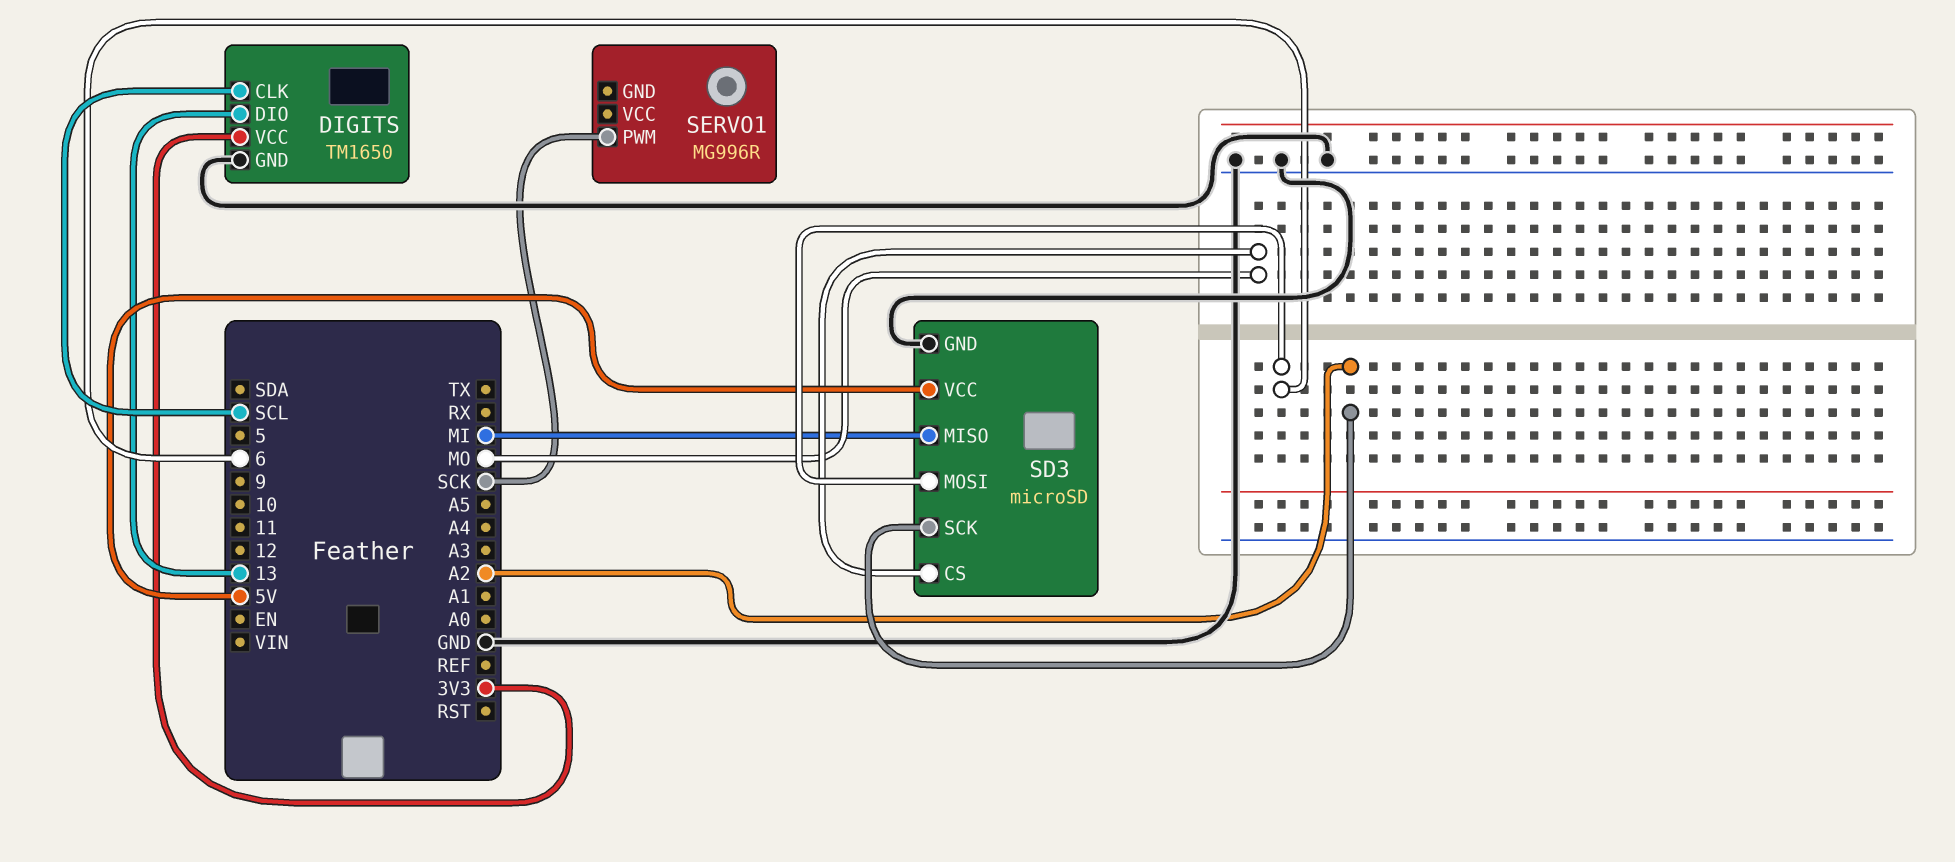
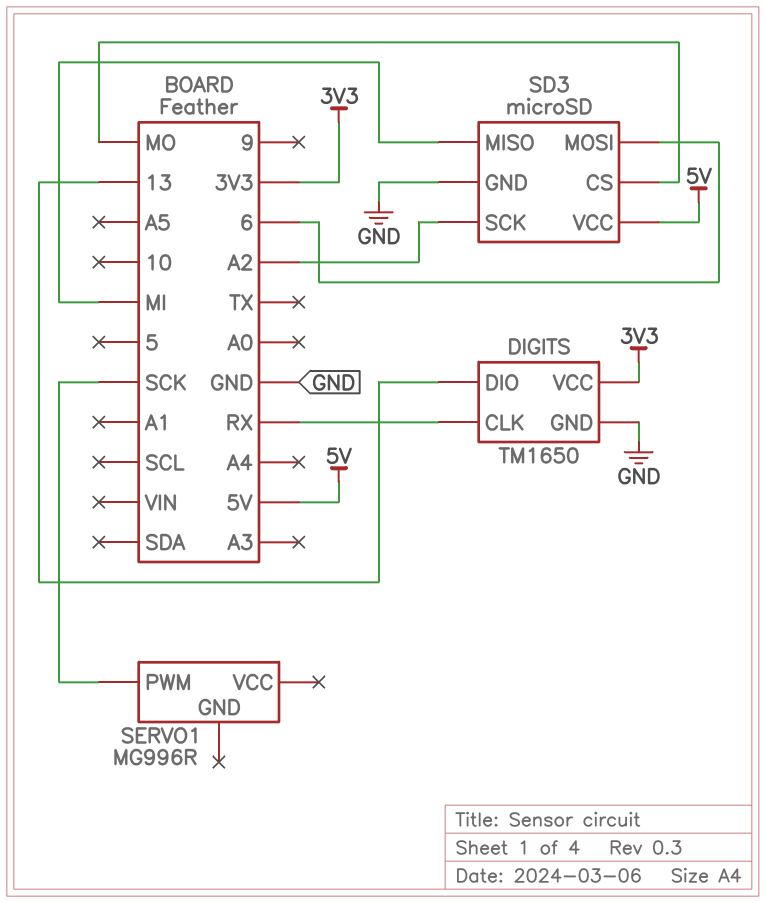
DIGITS pin CLK: SCL -> RX

